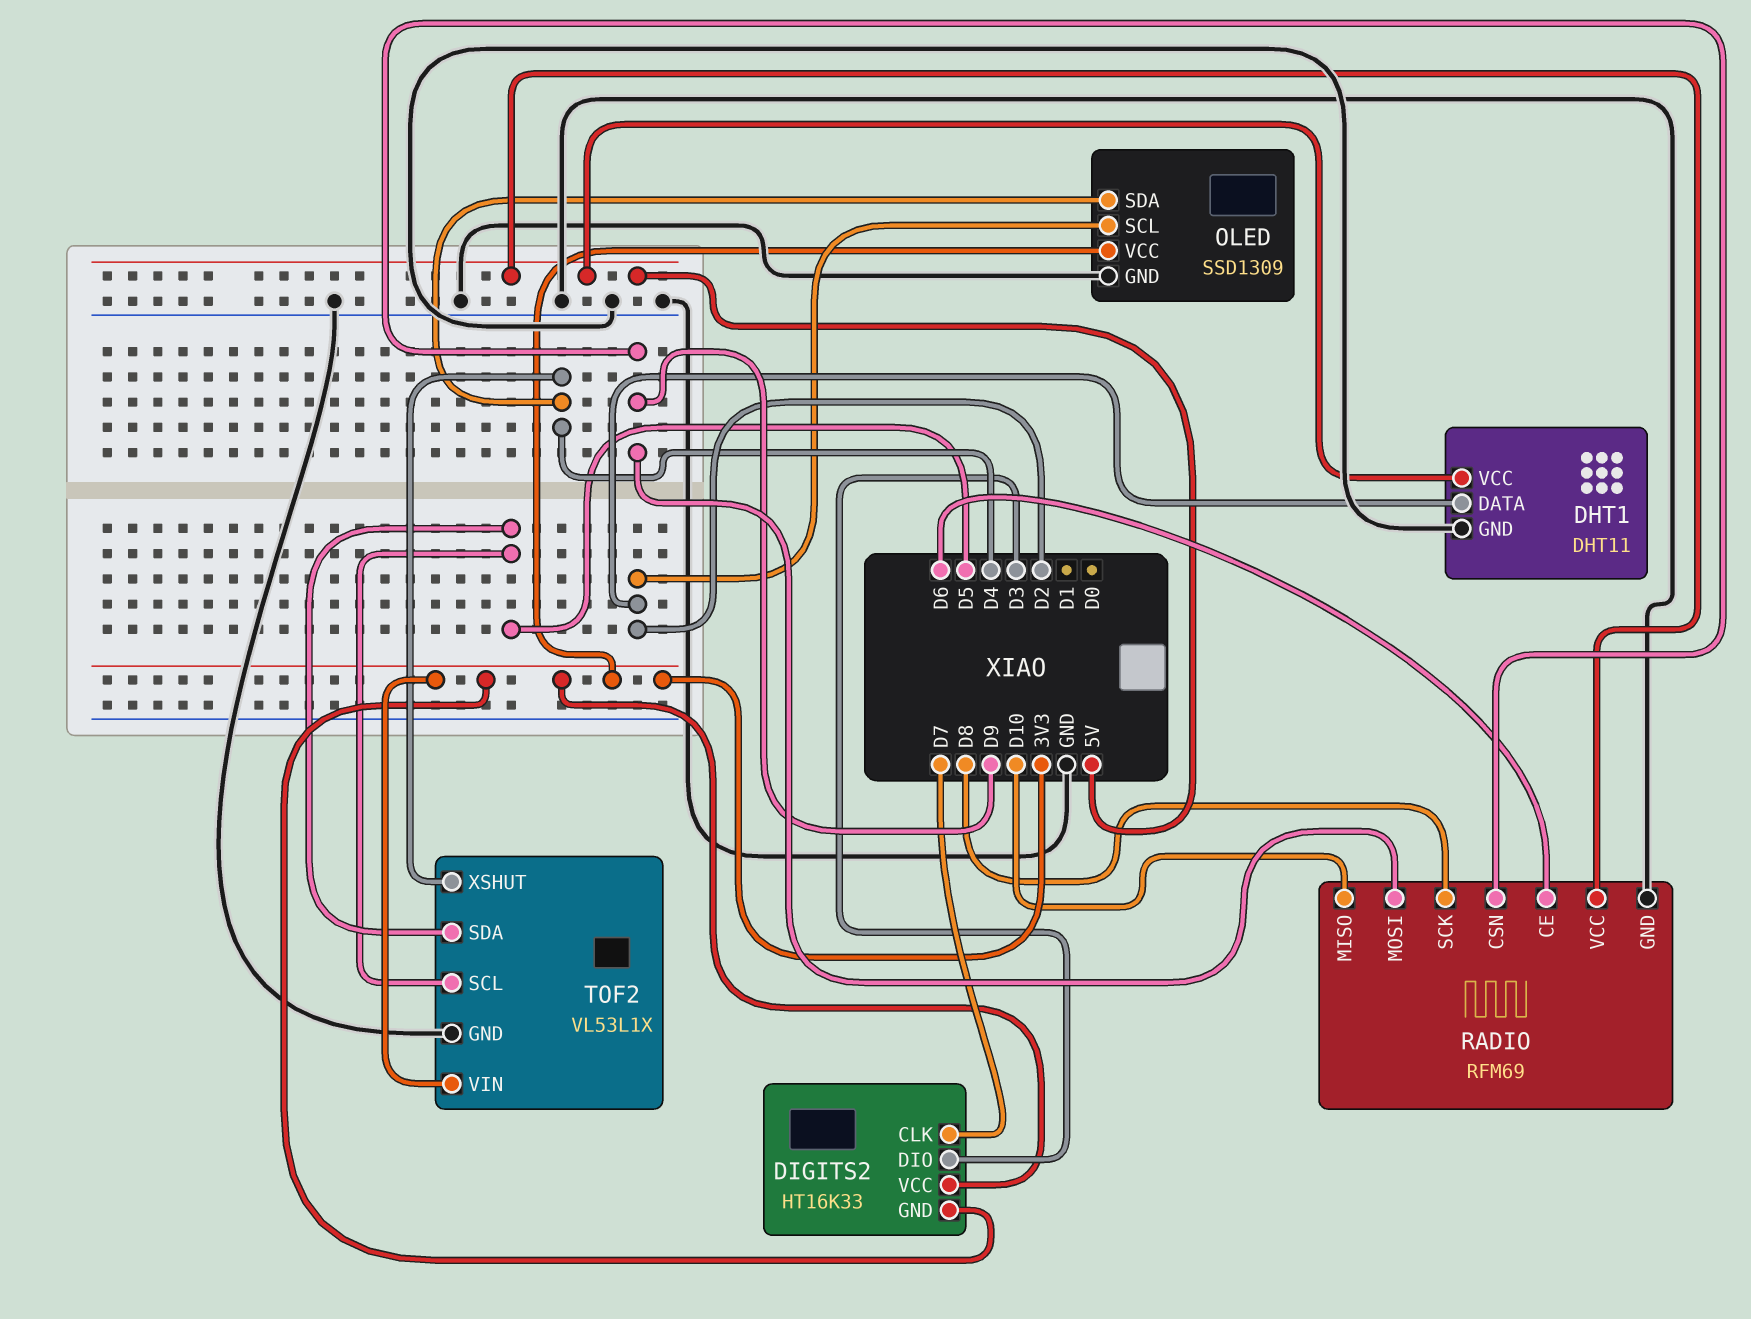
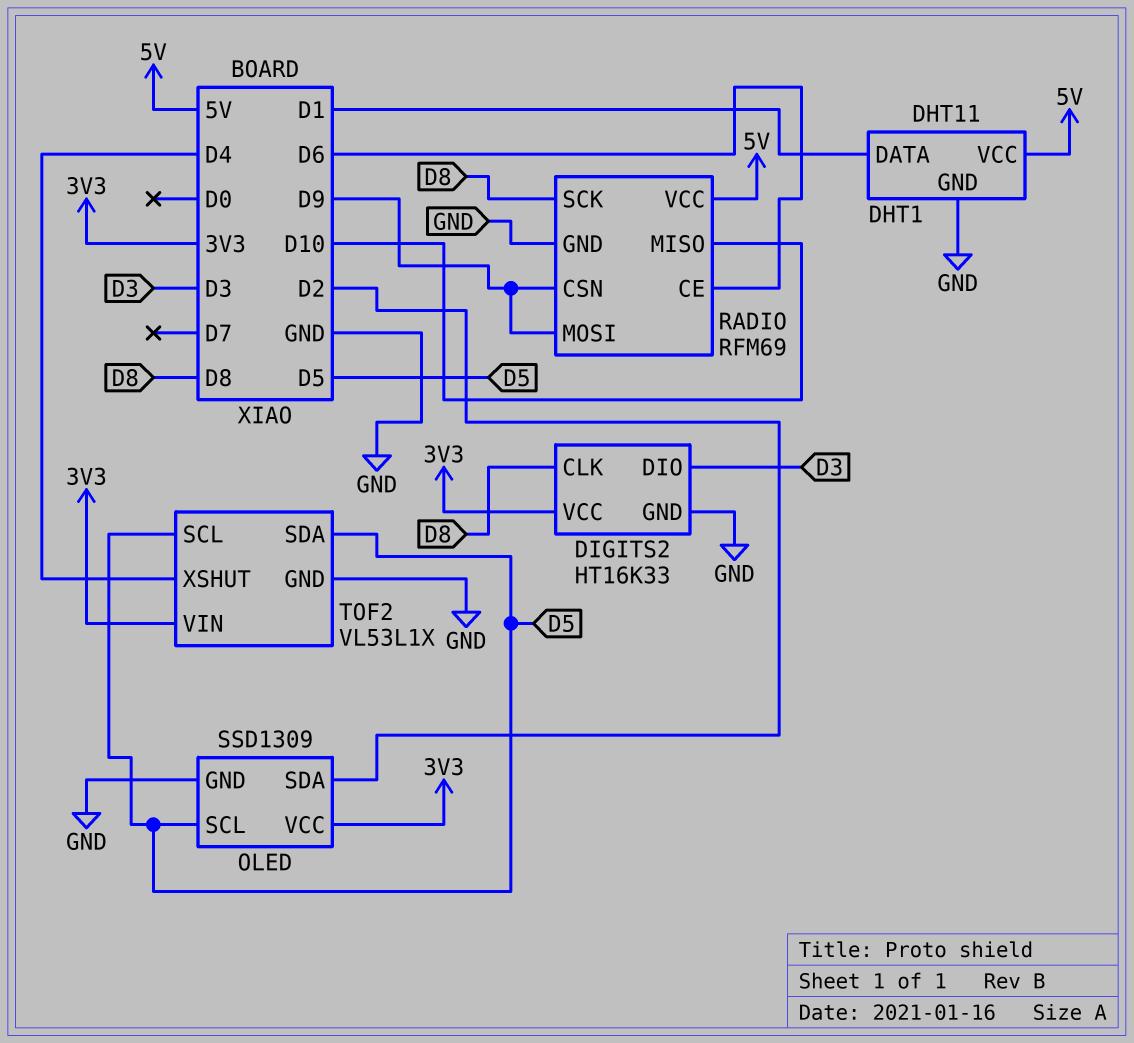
DHT1 pin DATA: D2 -> D1
DIGITS2 pin CLK: D7 -> D8
DIGITS2 pin GND: 3V3 -> GND
OLED pin SCL: D2 -> D5
OLED pin SDA: D4 -> D2

